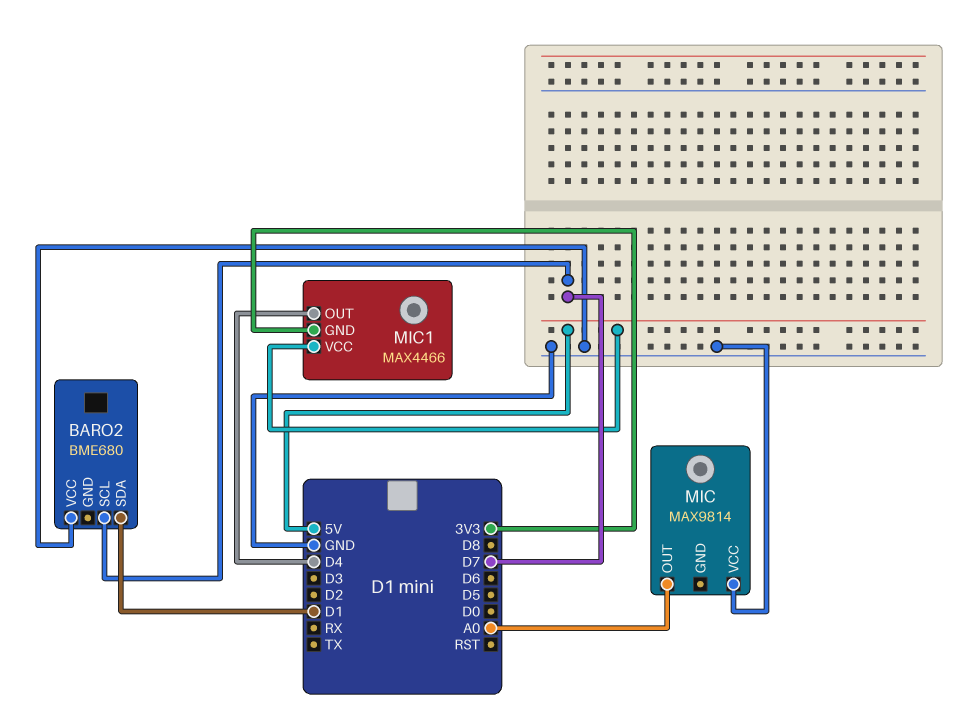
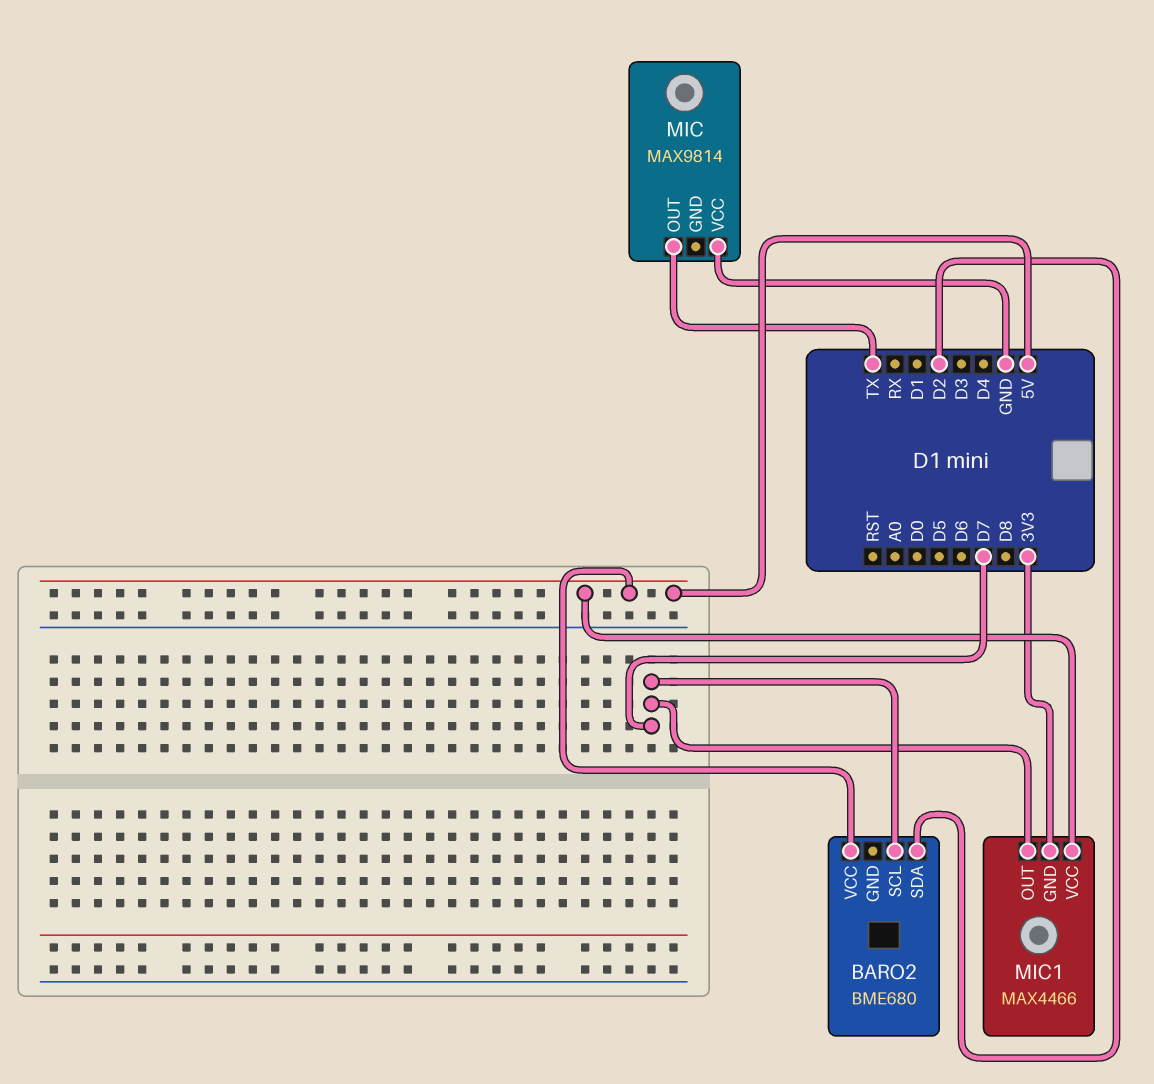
BARO2 pin SDA: D1 -> D2
BARO2 pin VCC: GND -> 5V
MIC pin OUT: A0 -> TX
MIC1 pin OUT: D4 -> D7

